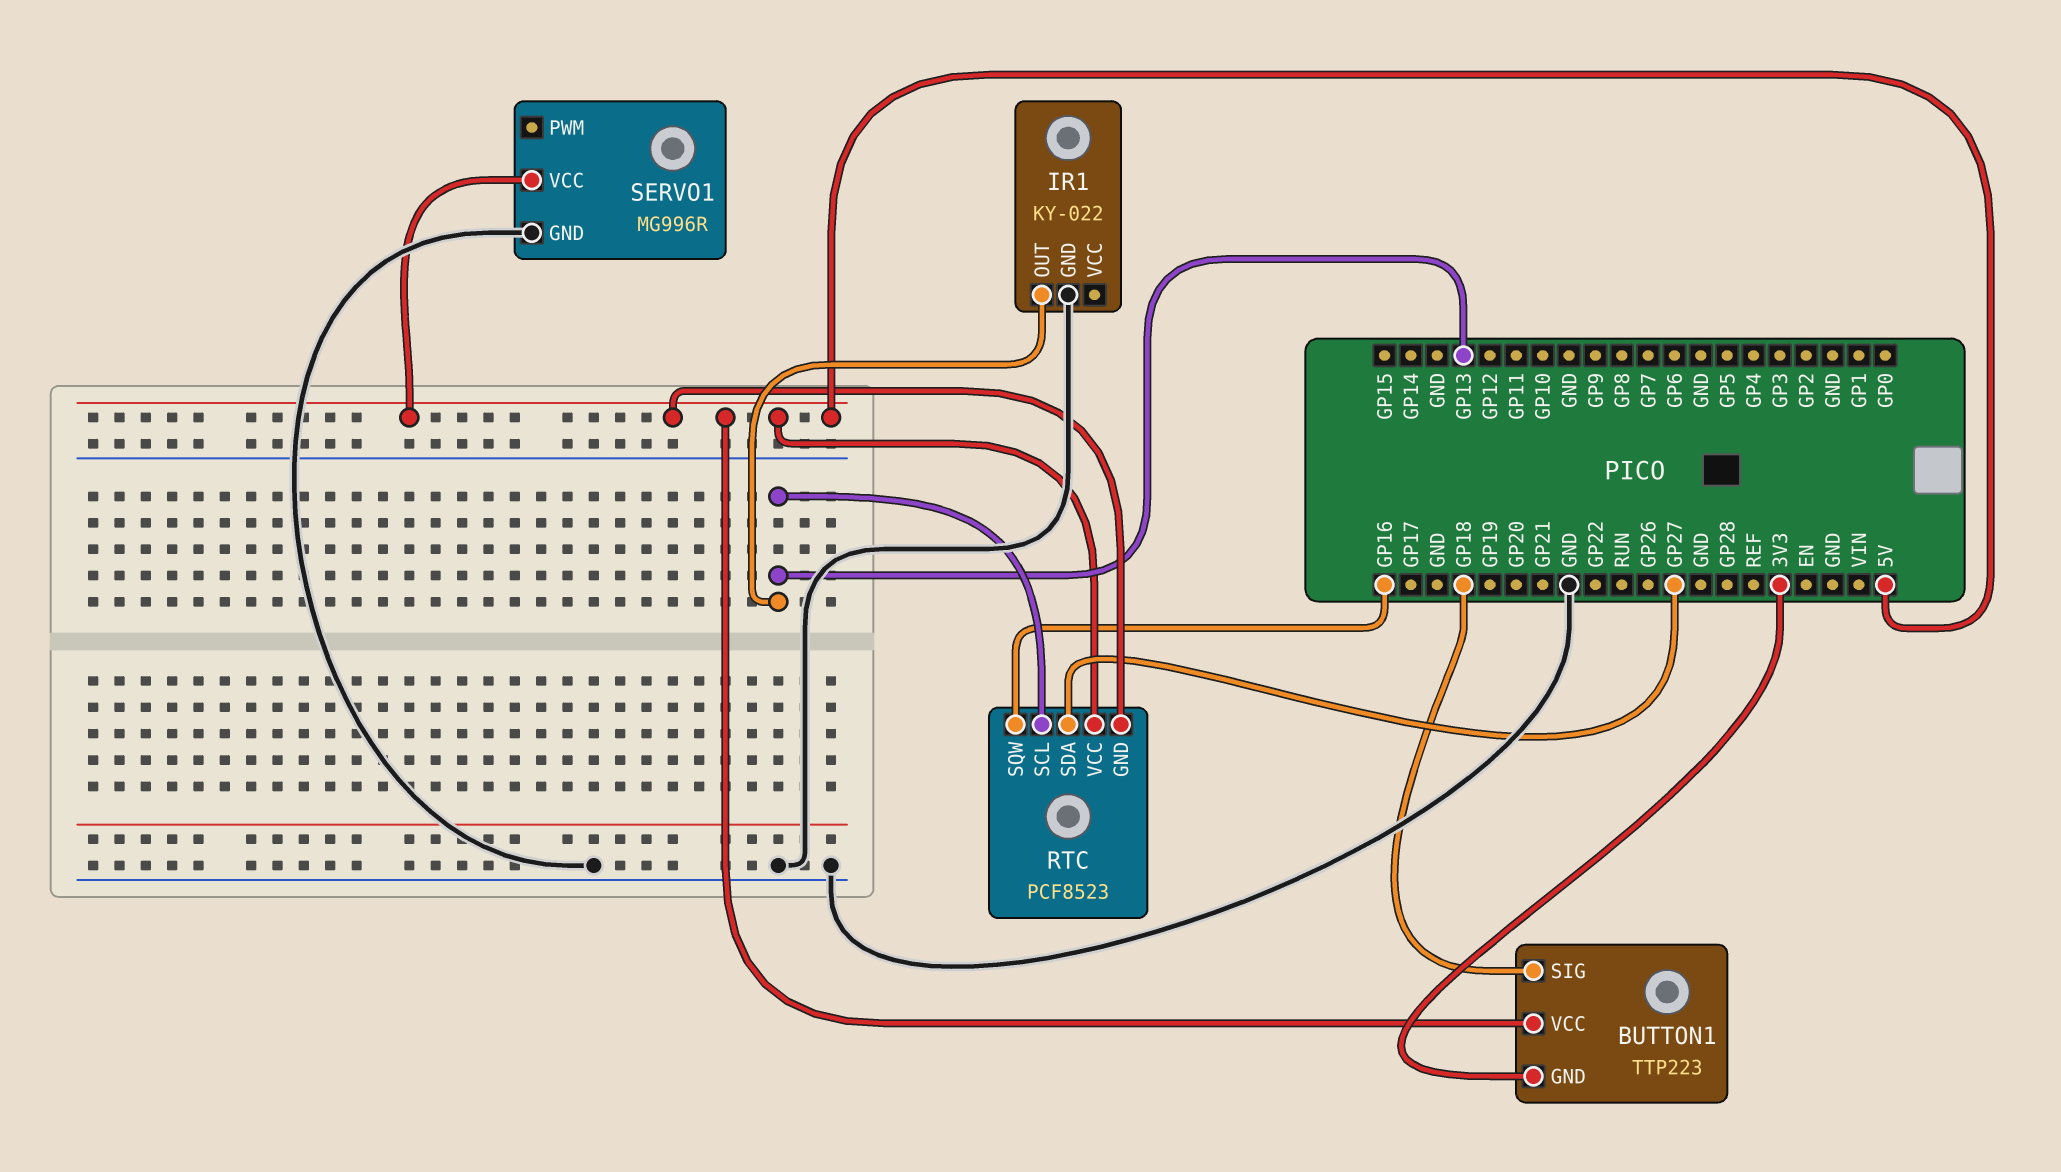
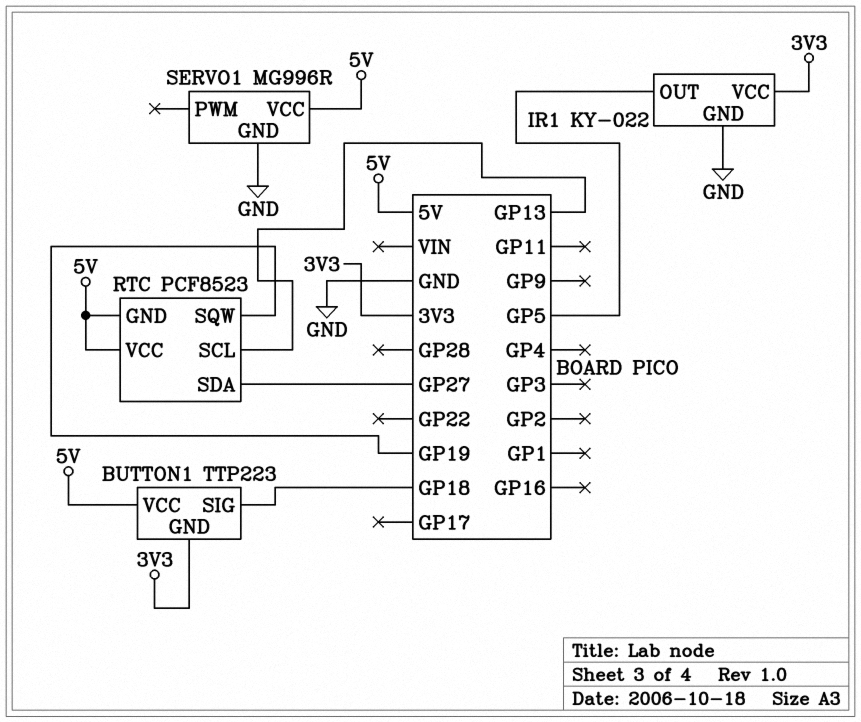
IR1 pin OUT: GP13 -> GP5
IR1 pin VCC: none -> 3V3
RTC pin SQW: GP16 -> GP19

